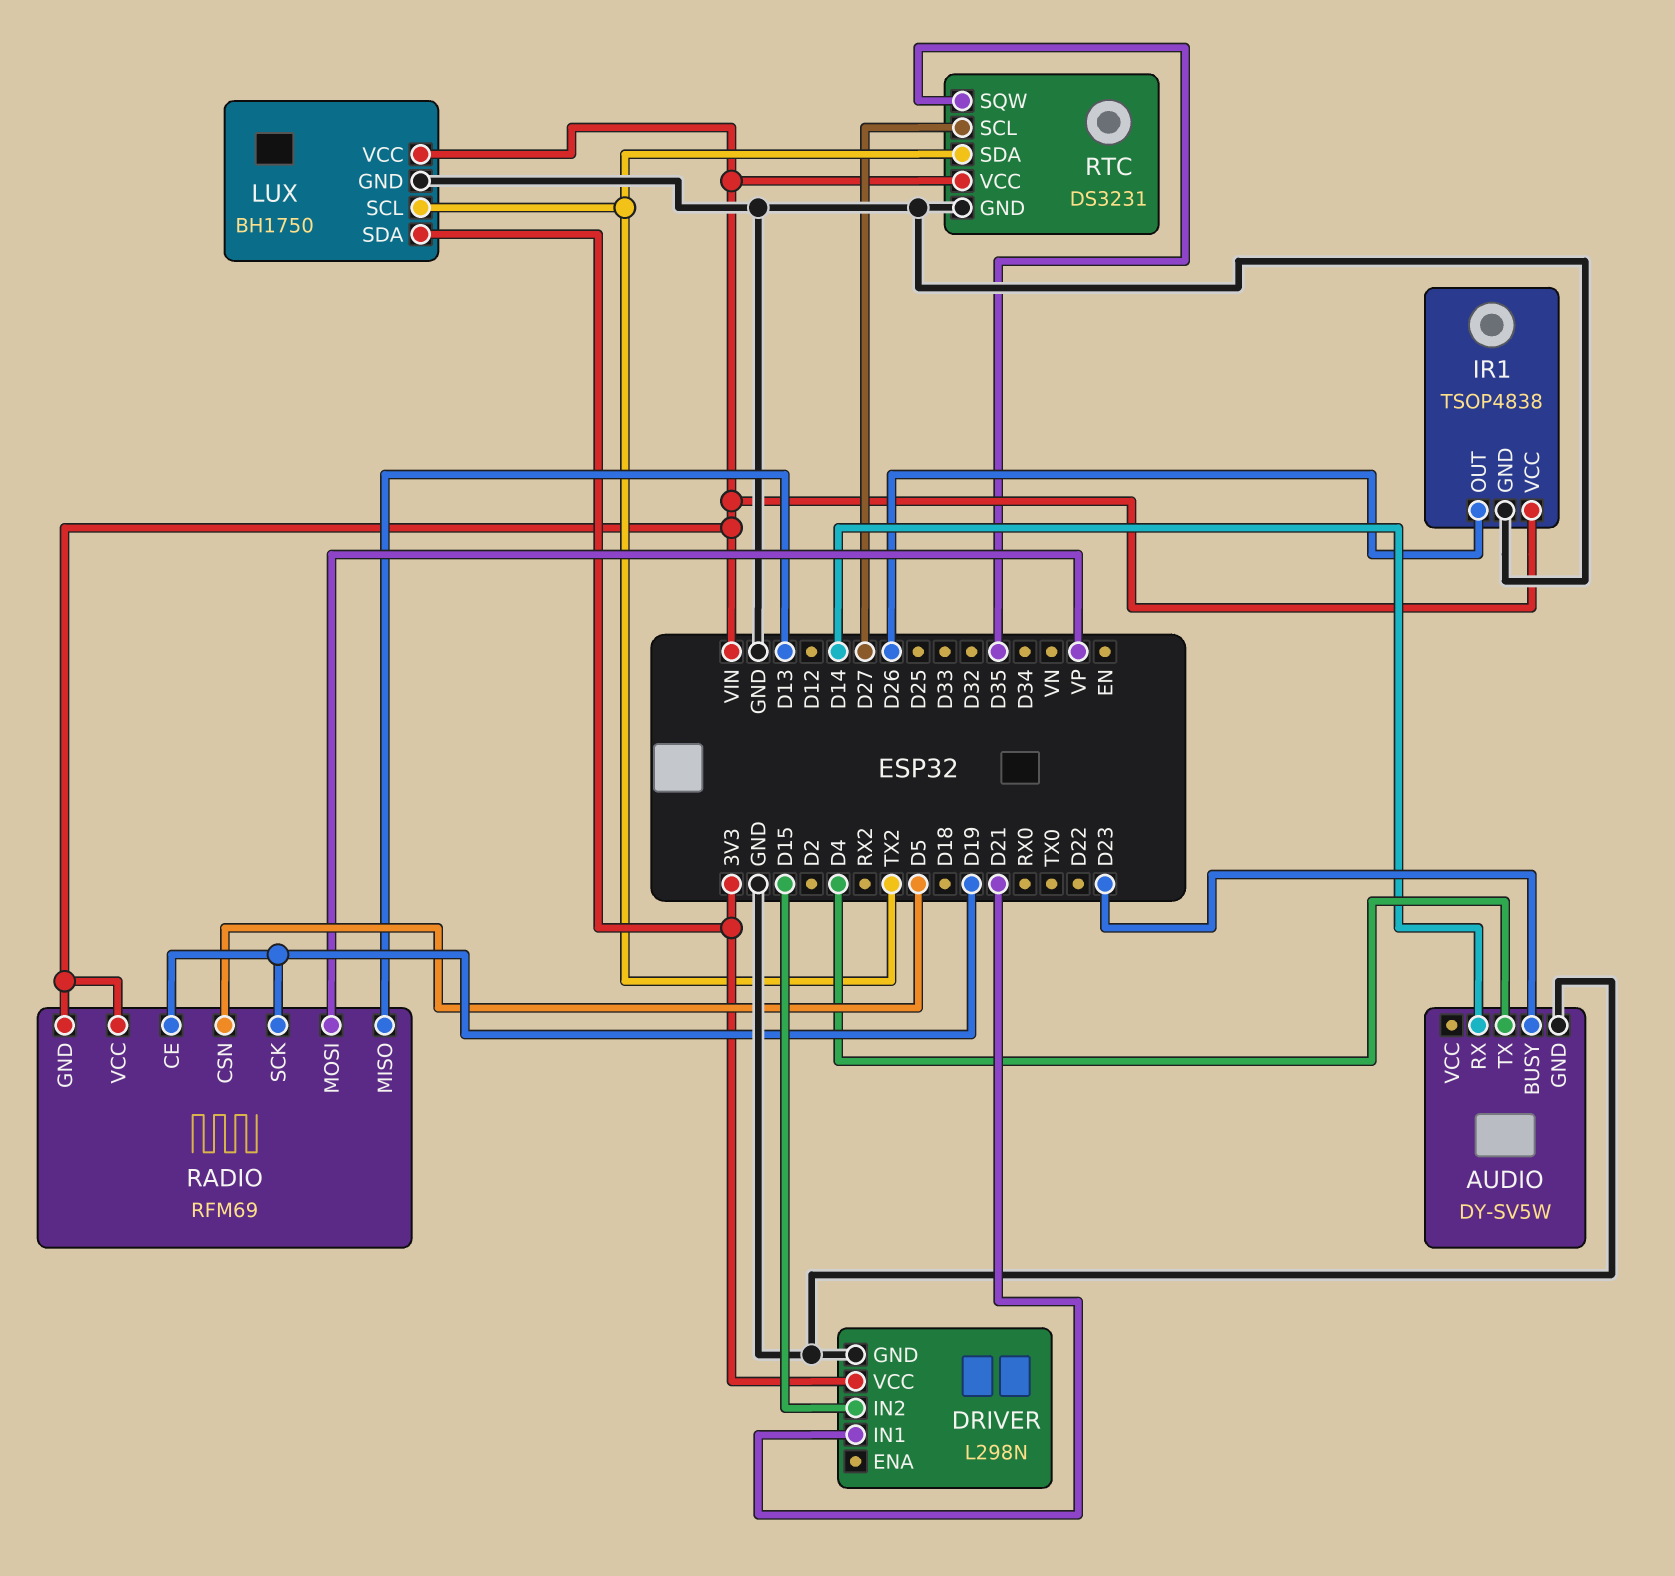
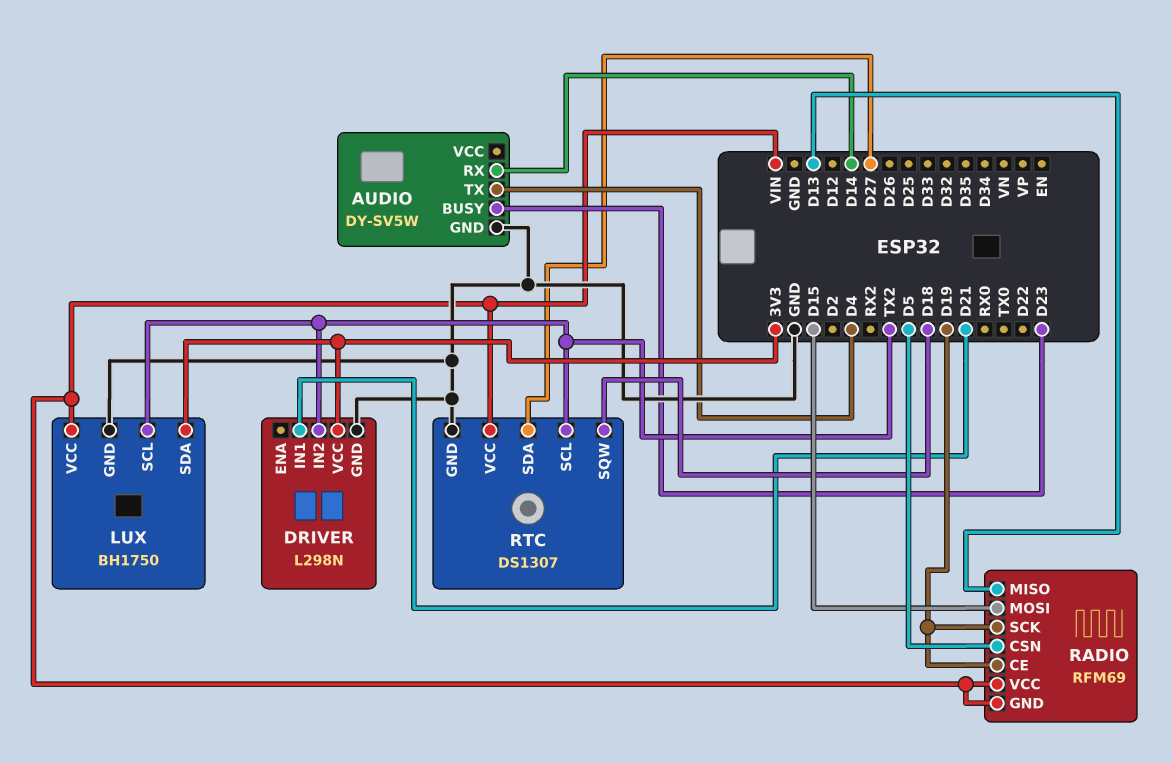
DRIVER pin IN2: D15 -> TX2
IR1: TSOP4838 -> none
IR1 pin GND: GND -> none
IR1 pin OUT: D26 -> none
IR1 pin VCC: VIN -> none
RADIO pin MOSI: VP -> D15
RTC: DS3231 -> DS1307
RTC pin SCL: D27 -> TX2
RTC pin SDA: TX2 -> D27
RTC pin SQW: D35 -> D18

